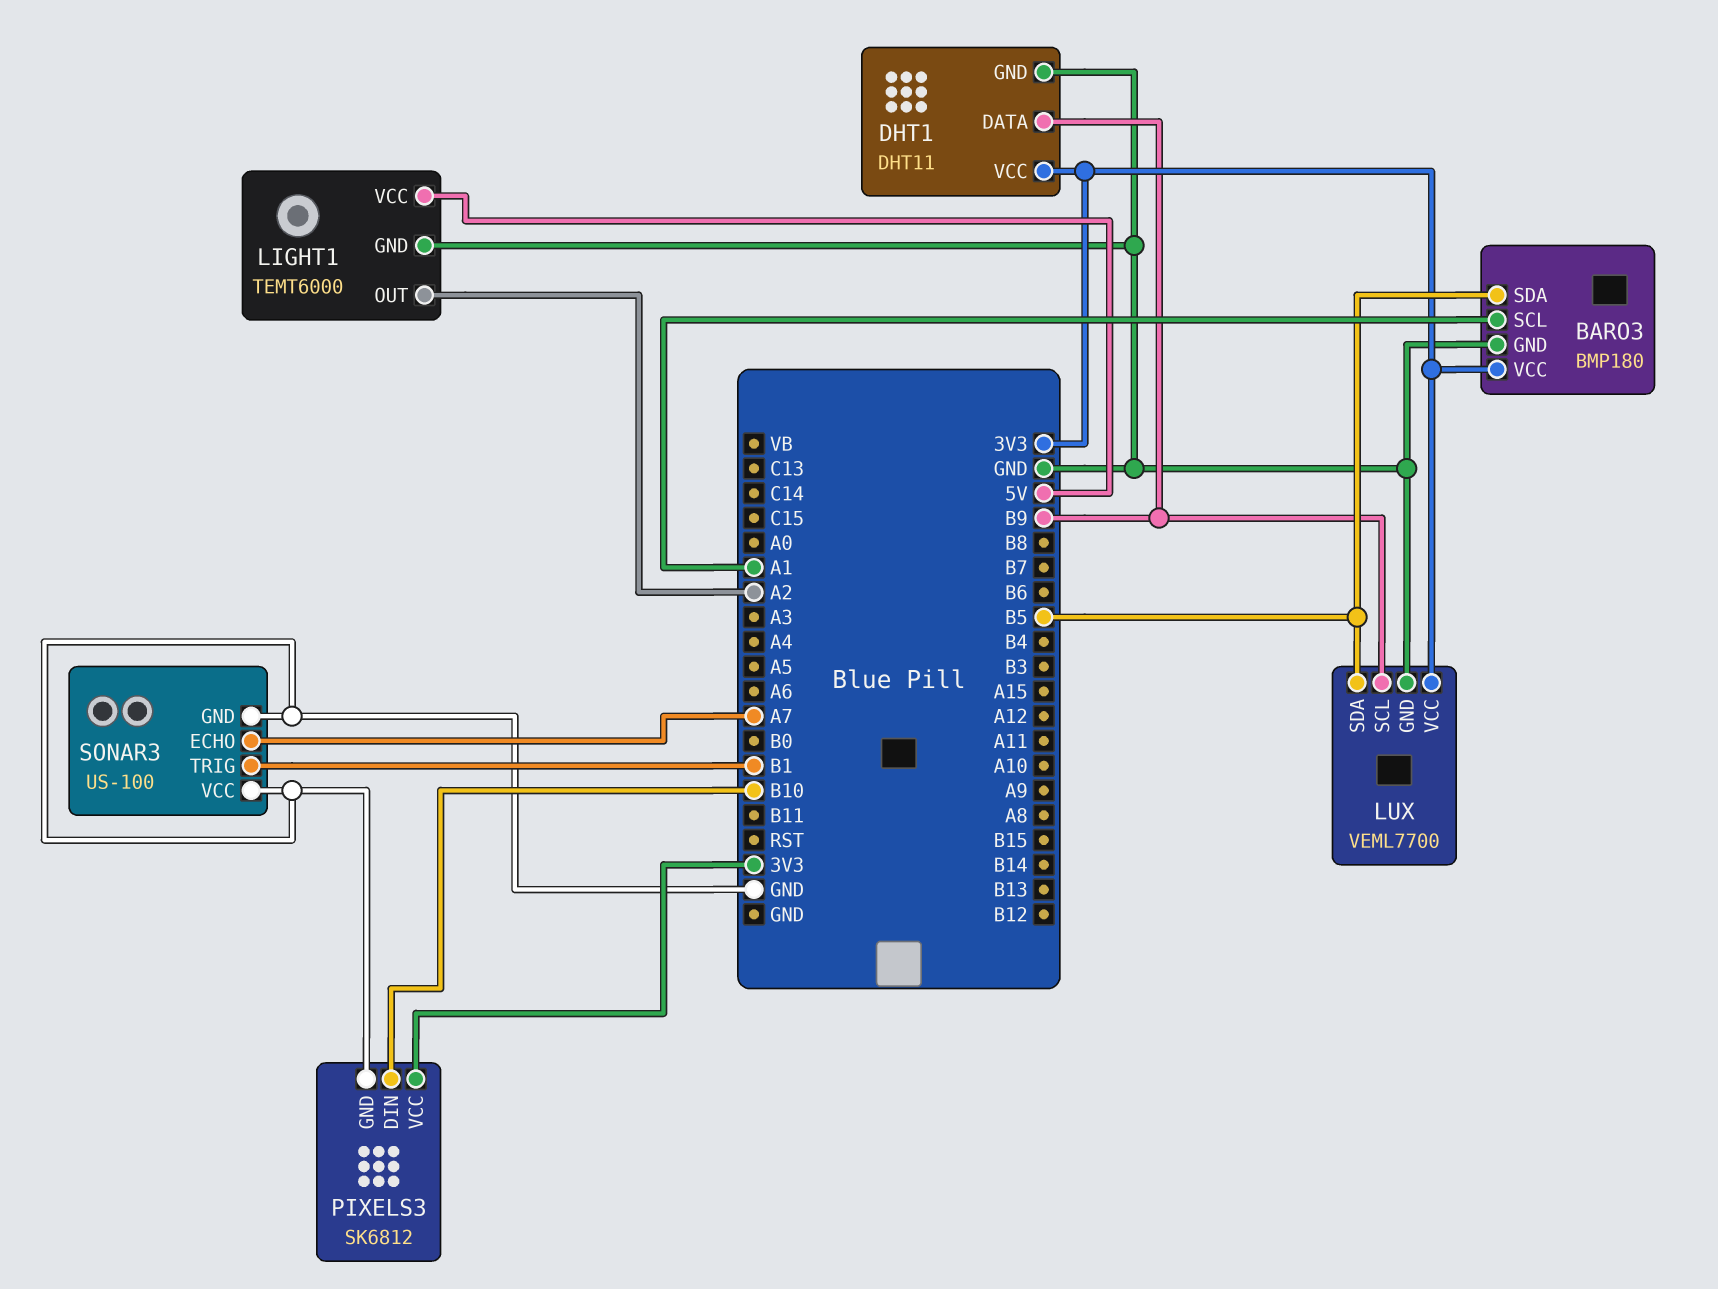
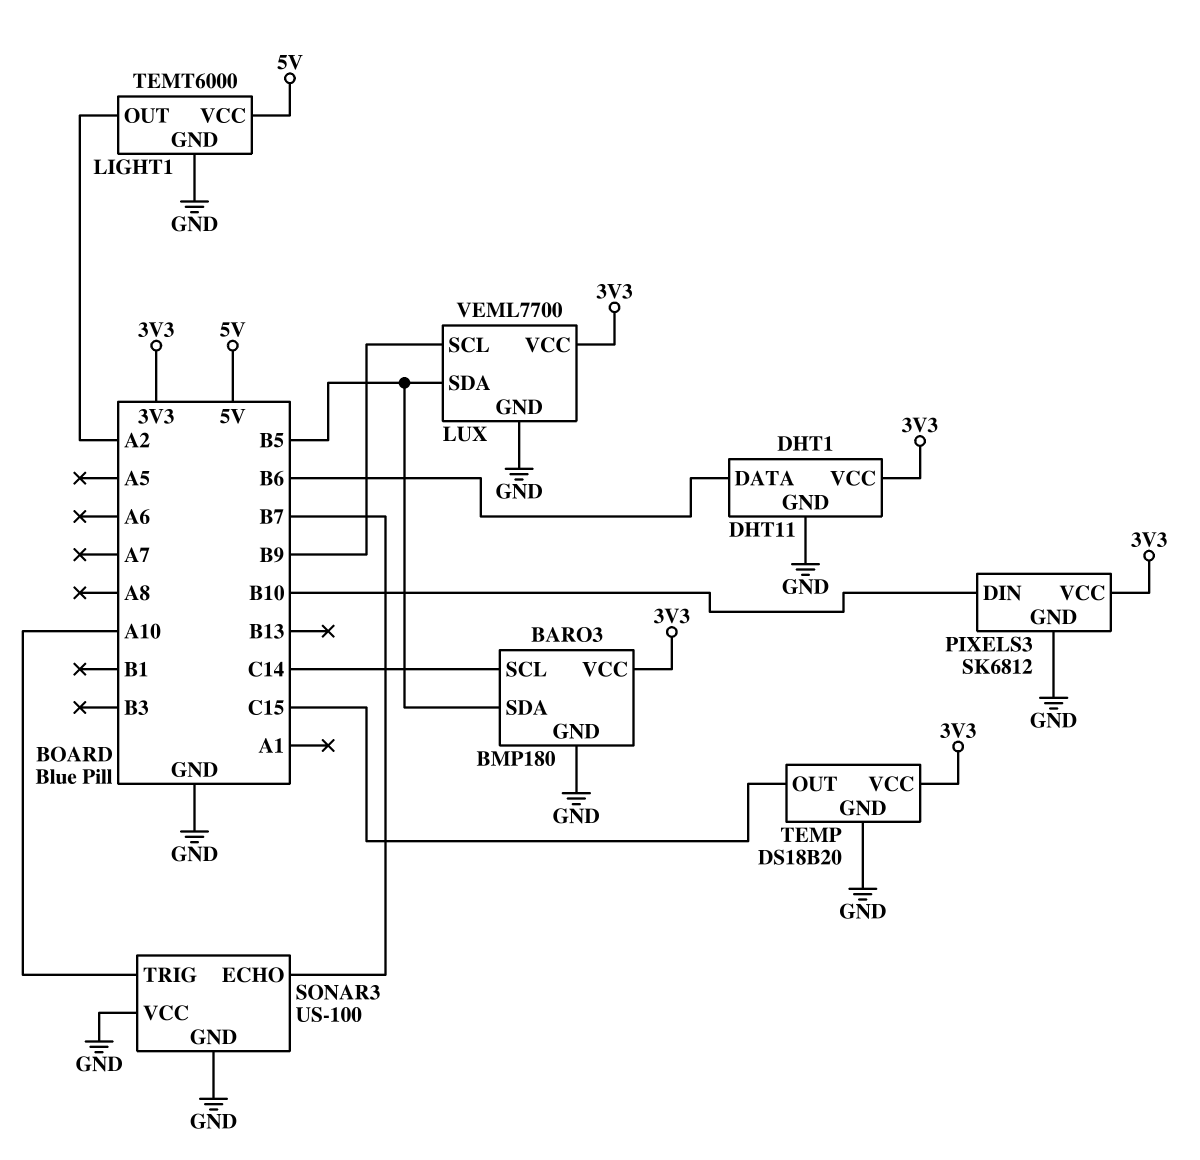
BARO3 pin SCL: A1 -> C14
DHT1 pin DATA: B9 -> B6
SONAR3 pin ECHO: A7 -> B7
SONAR3 pin TRIG: B1 -> A10
TEMP: none -> DS18B20
TEMP pin GND: none -> GND
TEMP pin OUT: none -> C15
TEMP pin VCC: none -> 3V3

